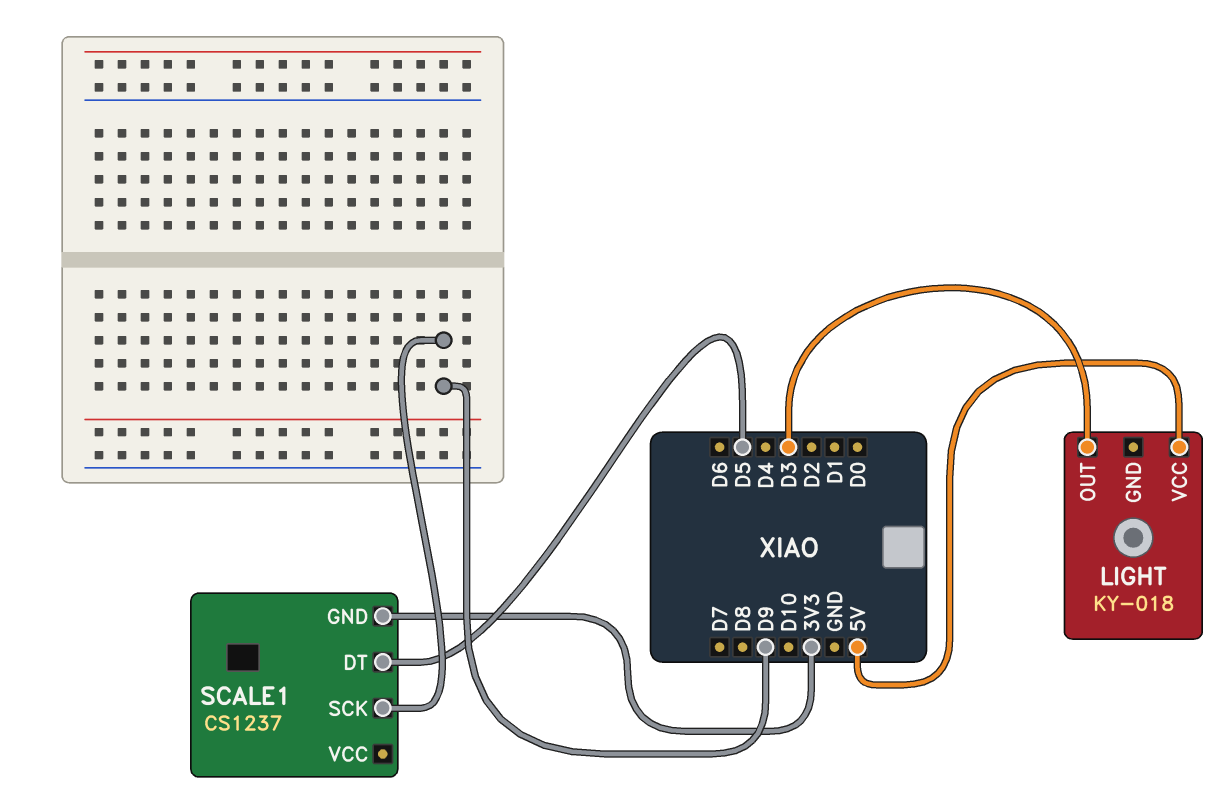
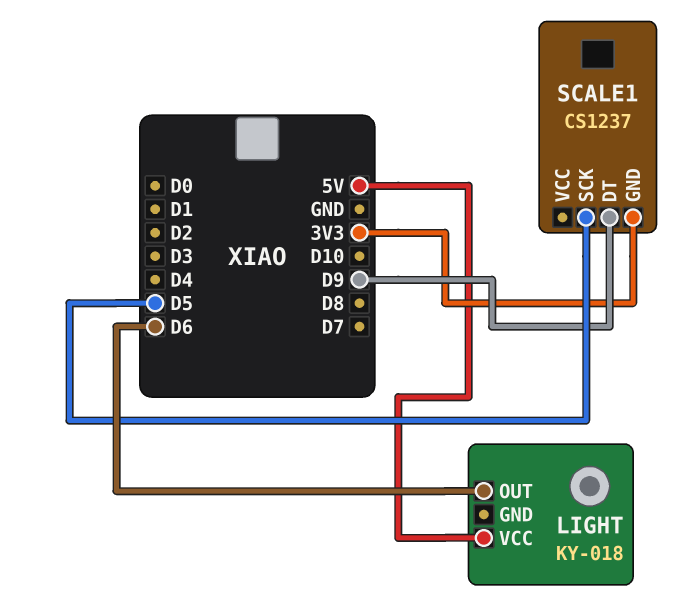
LIGHT pin OUT: D3 -> D6
SCALE1 pin DT: D5 -> D9
SCALE1 pin SCK: D9 -> D5

